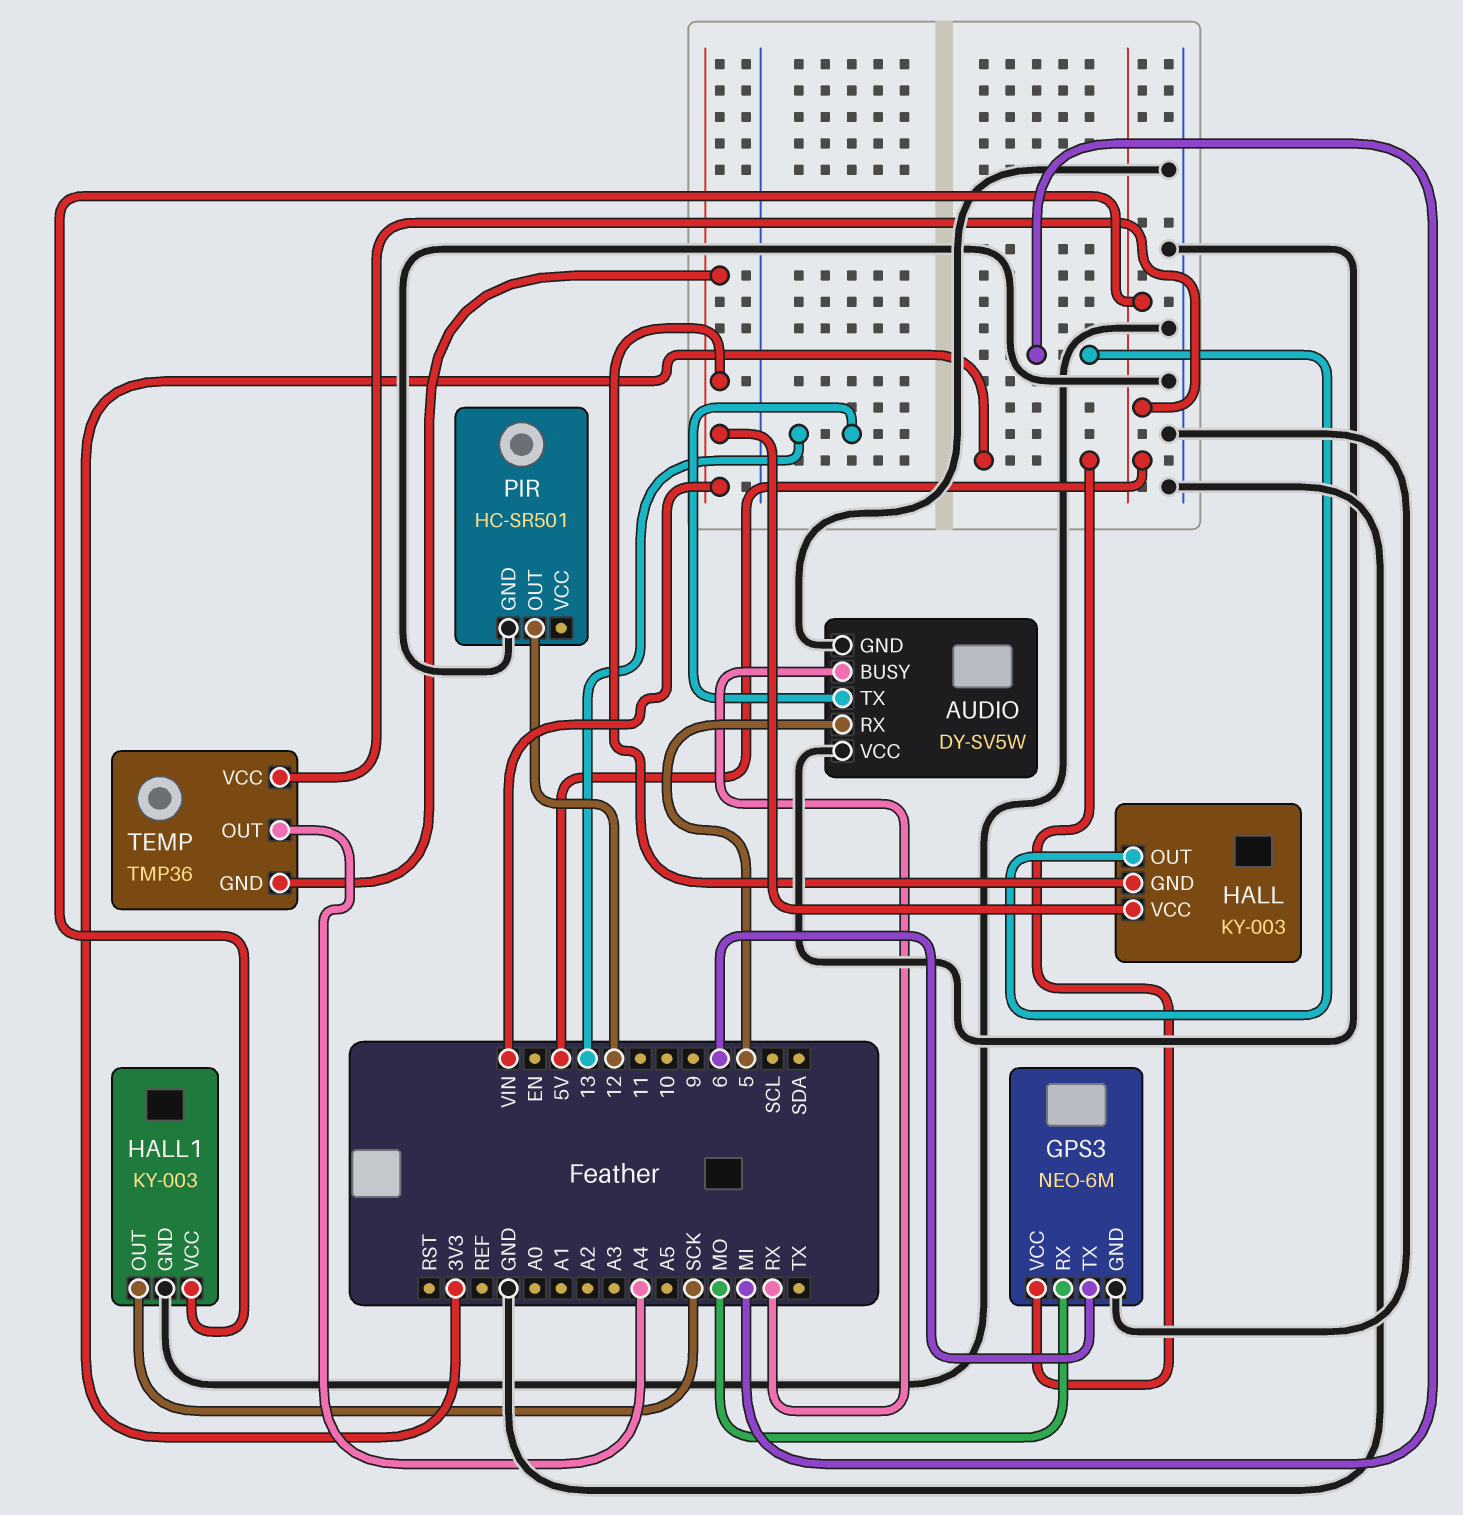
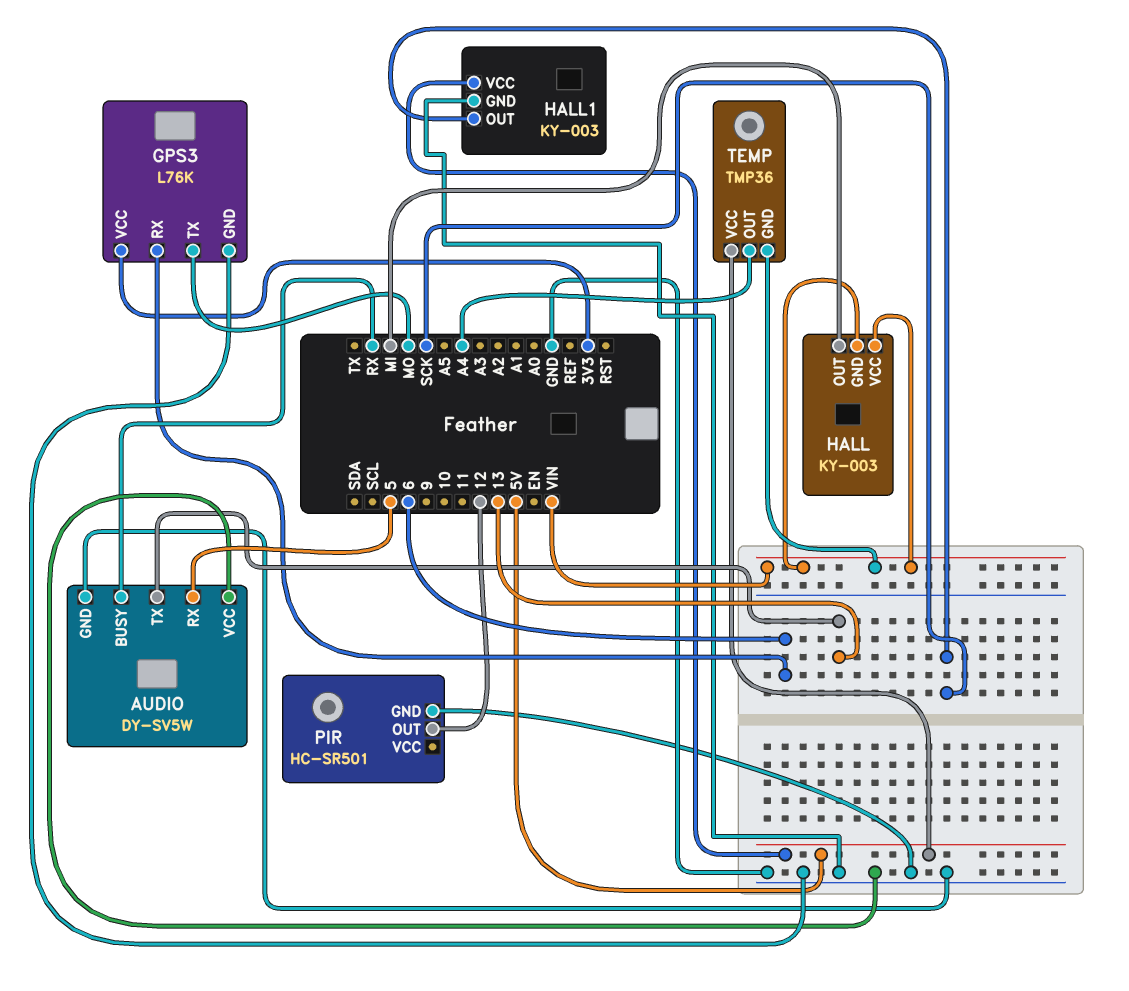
GPS3: NEO-6M -> L76K
GPS3 pin RX: MO -> 6
GPS3 pin TX: 6 -> MO

